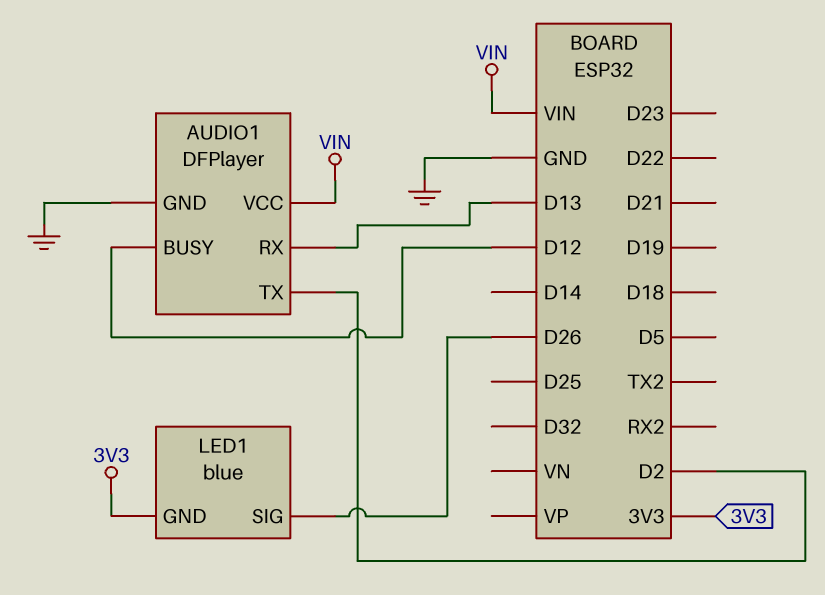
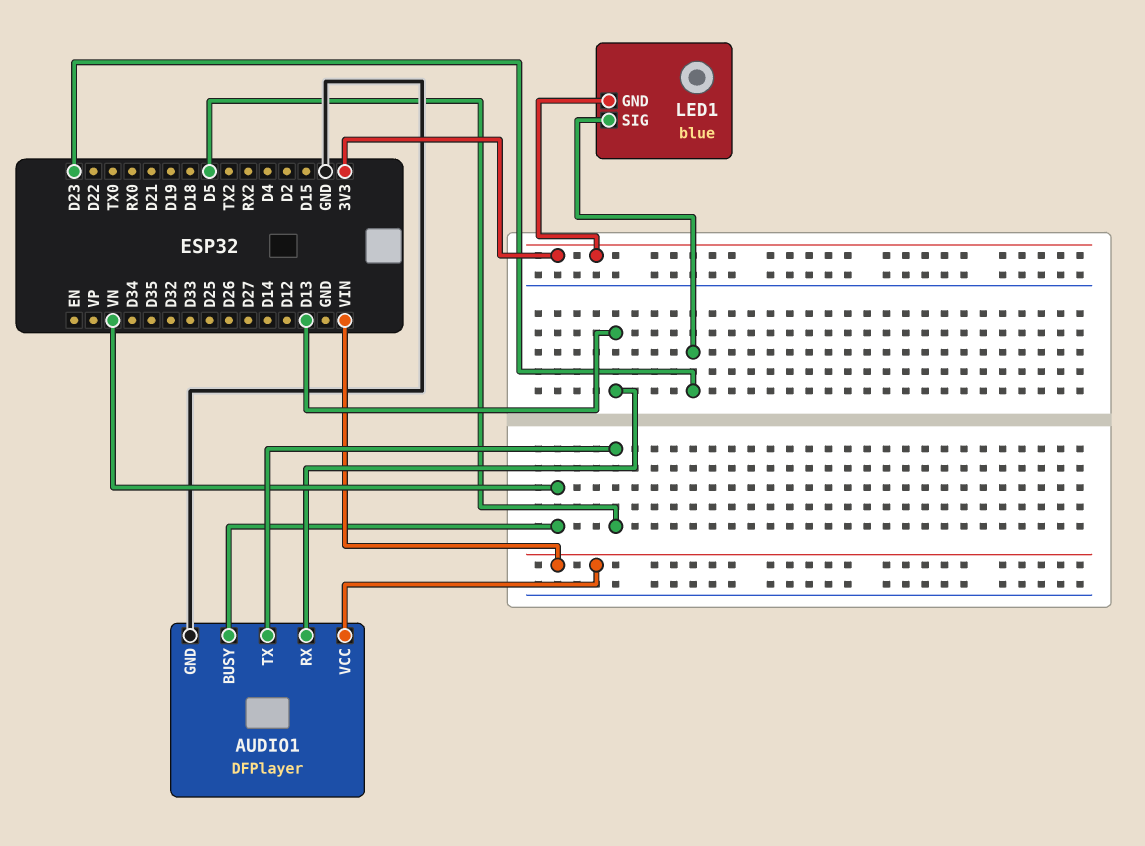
AUDIO1 pin BUSY: D12 -> VN
AUDIO1 pin TX: D2 -> D5
LED1 pin SIG: D26 -> D23

